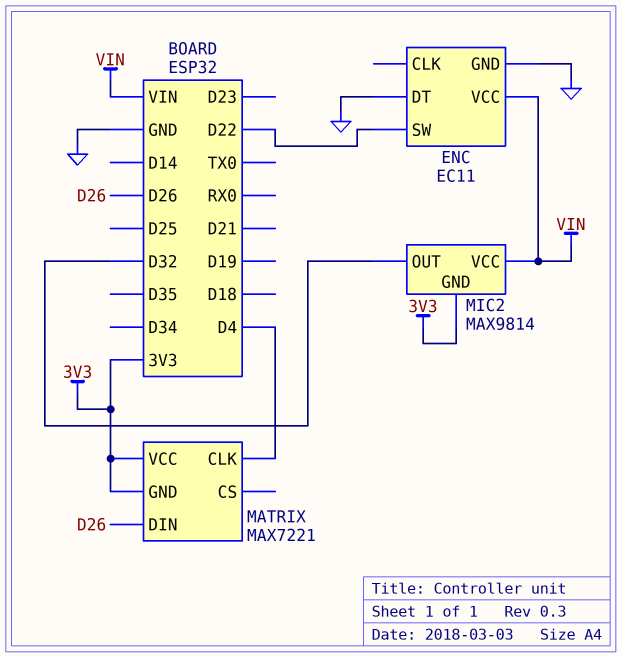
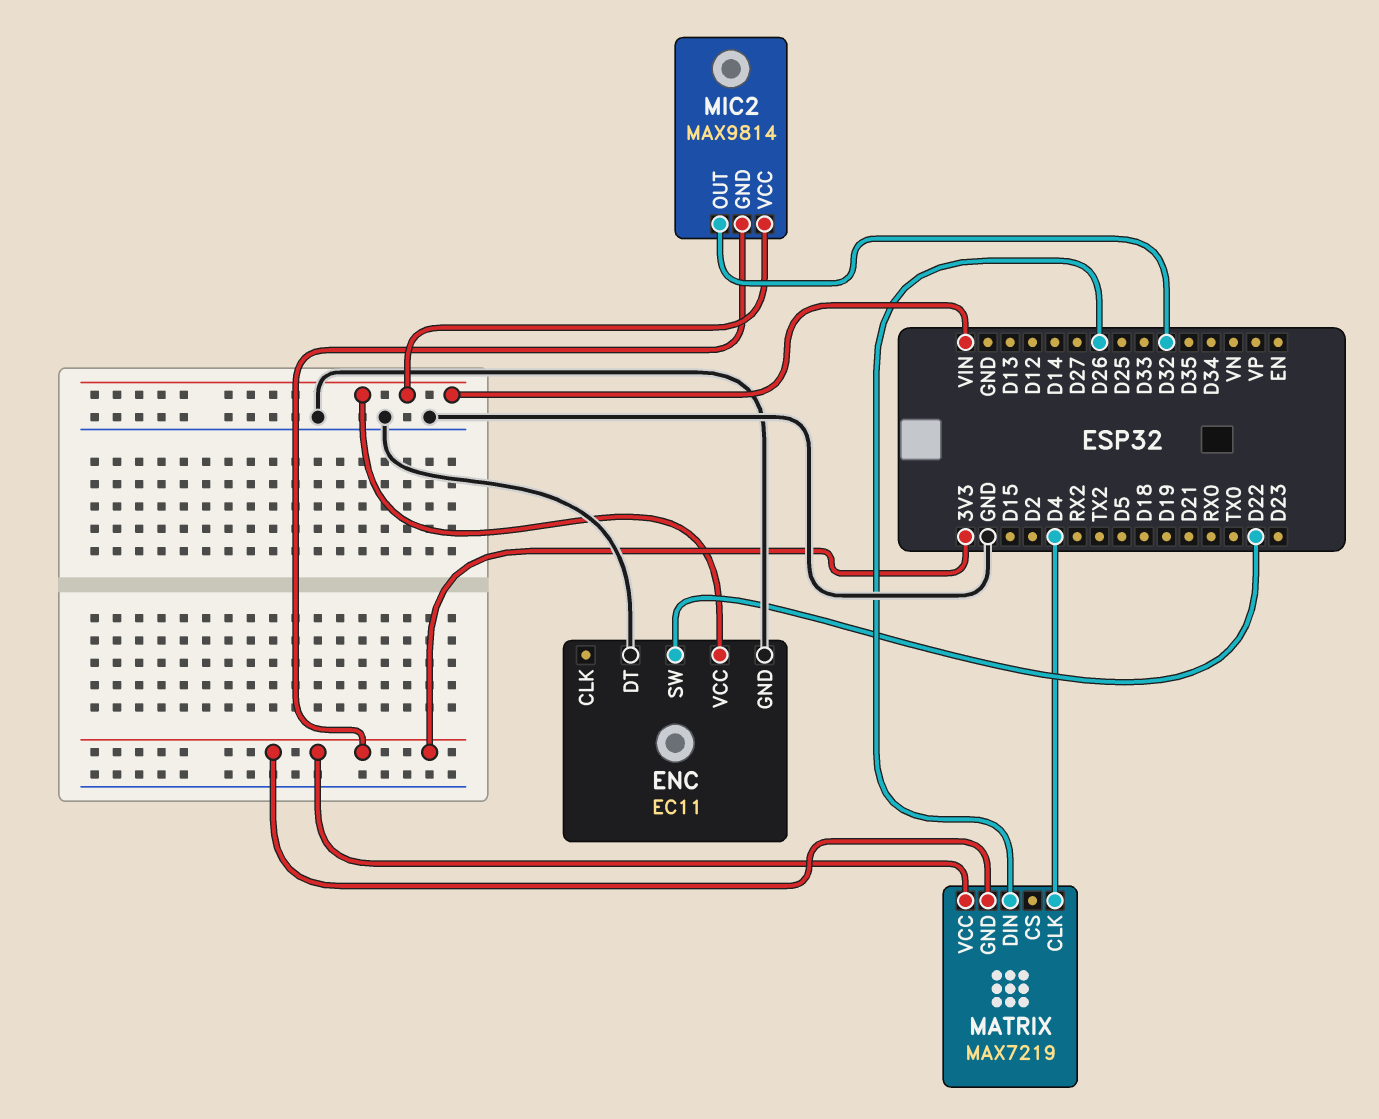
MATRIX: MAX7221 -> MAX7219

